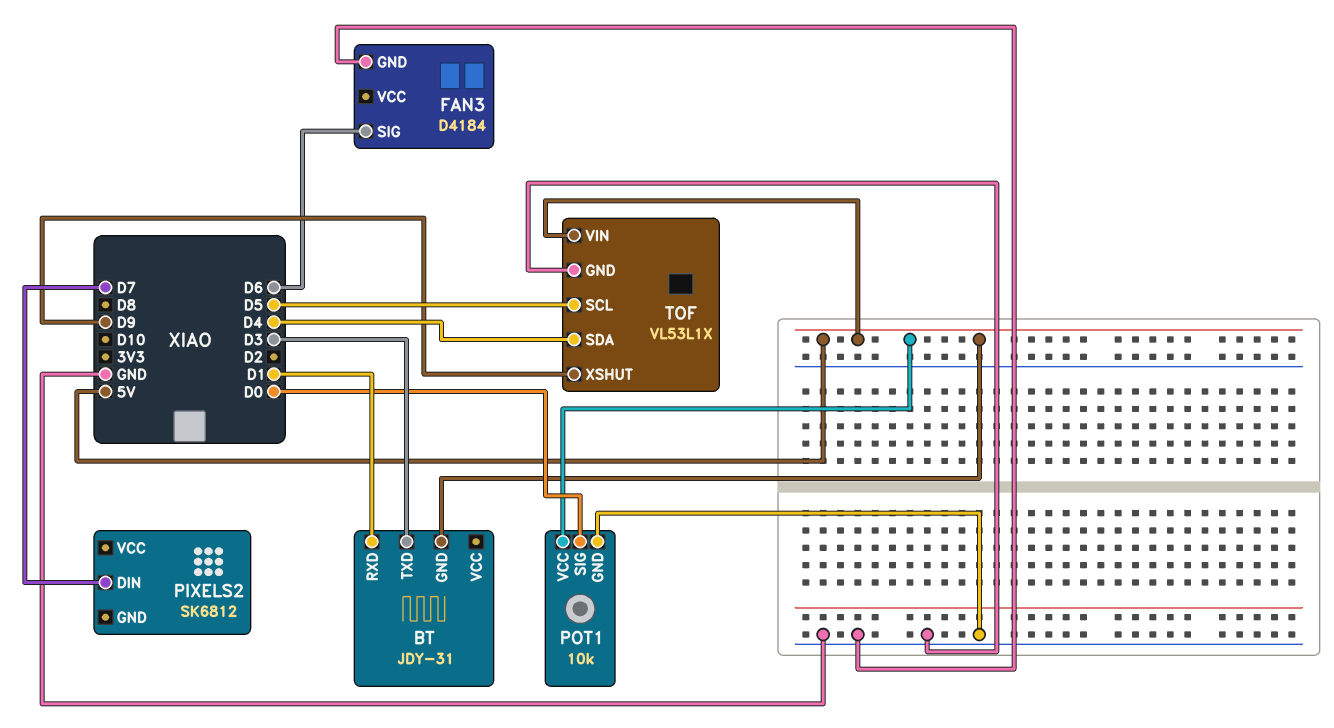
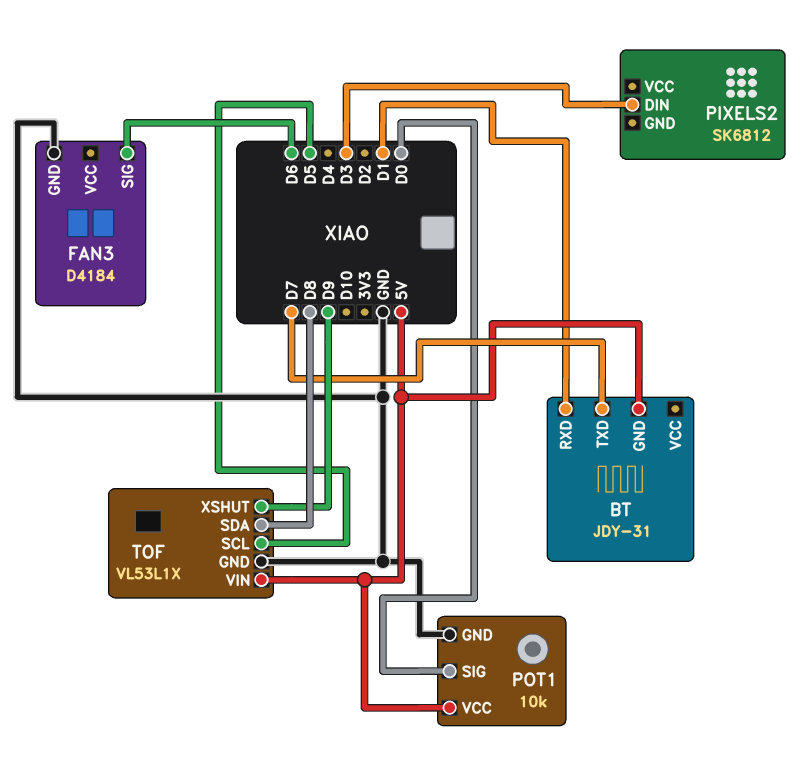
BT pin TXD: D3 -> D7
PIXELS2 pin DIN: D7 -> D3
TOF pin SDA: D4 -> D8

